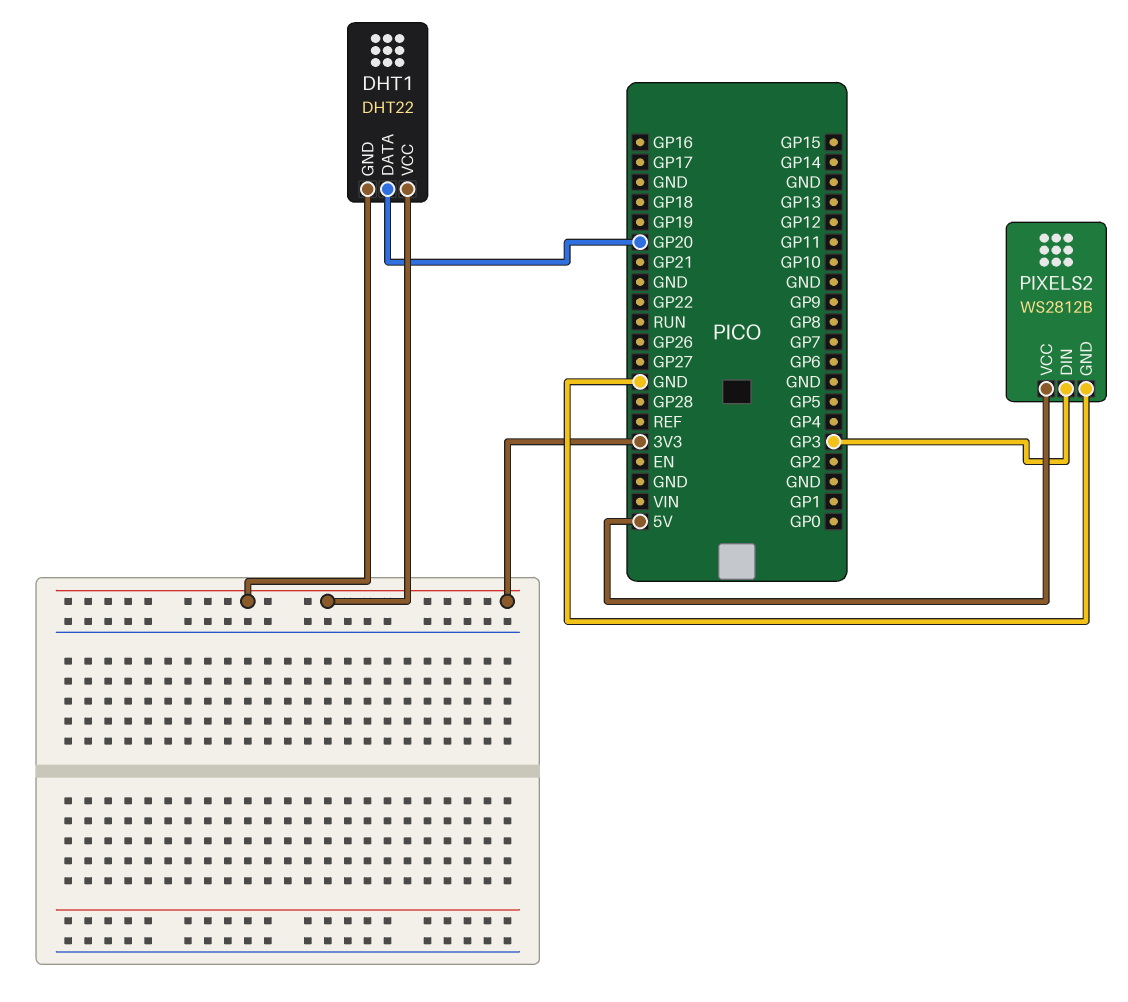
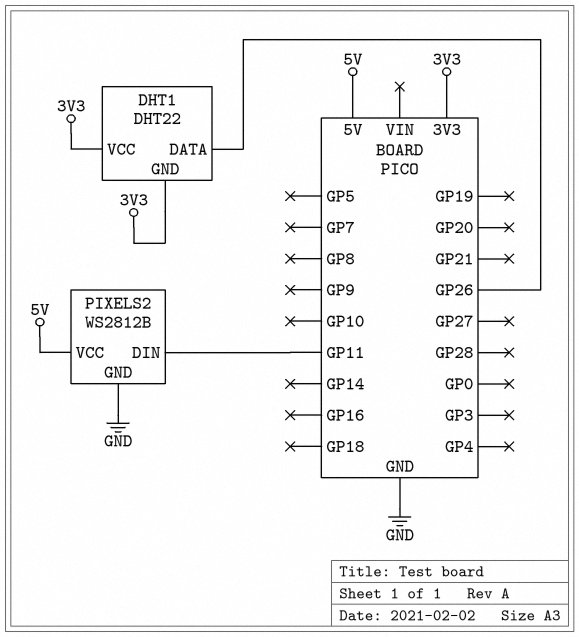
DHT1 pin DATA: GP20 -> GP26
PIXELS2 pin DIN: GP3 -> GP11

